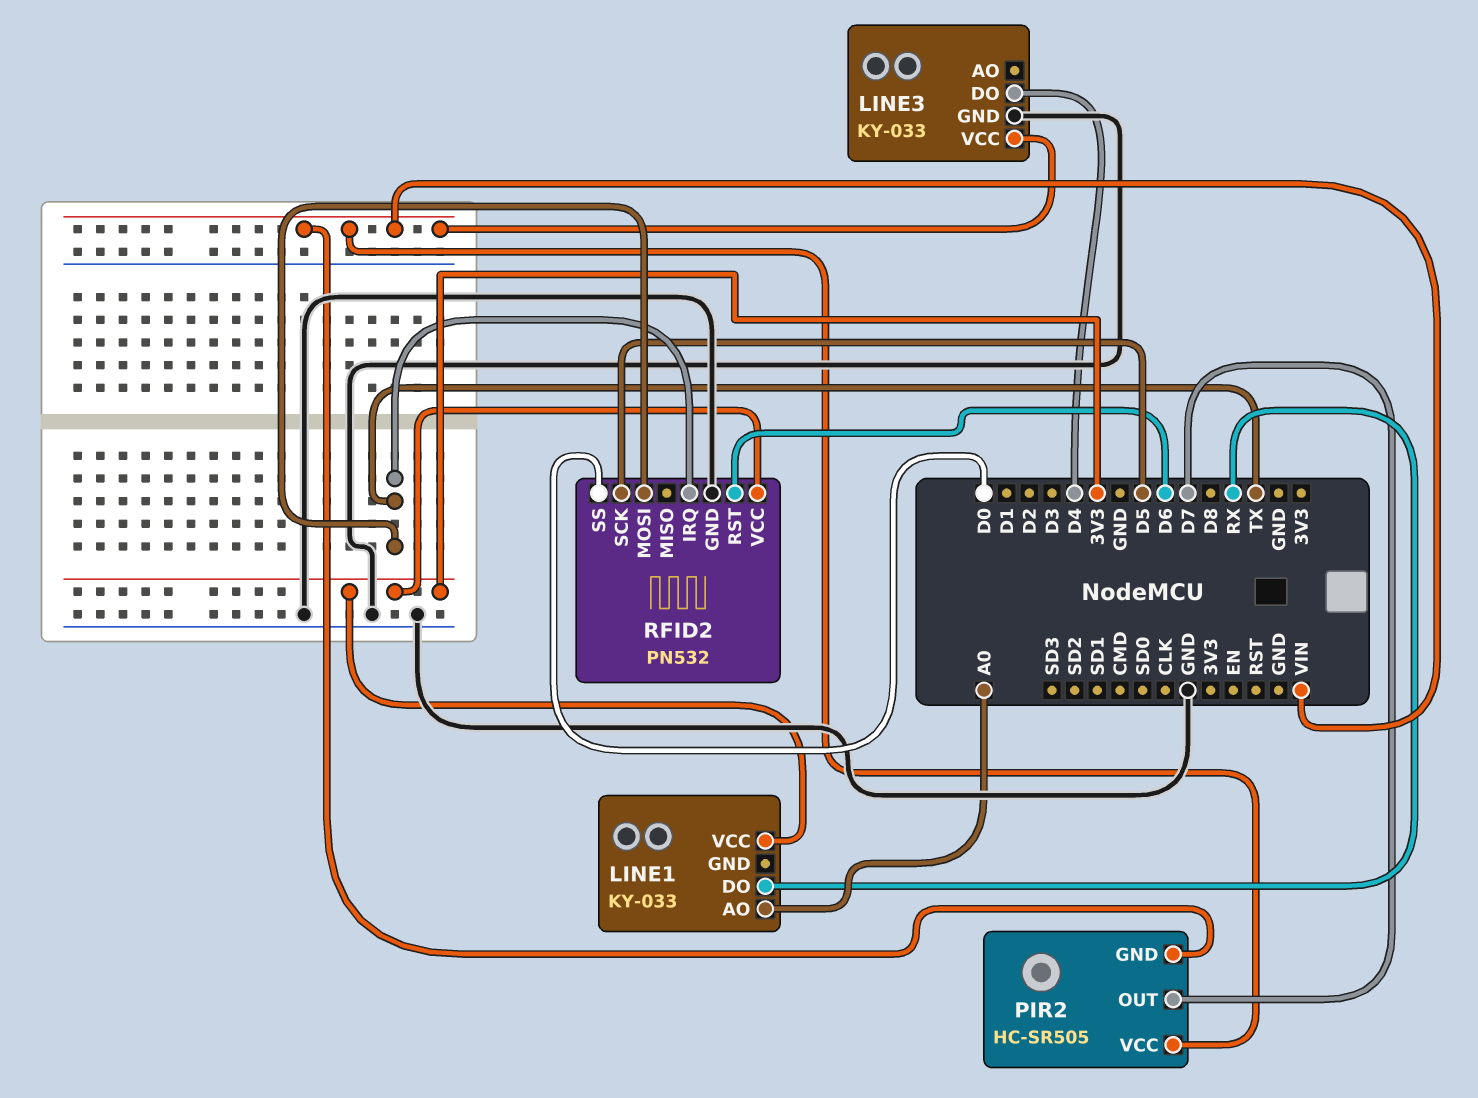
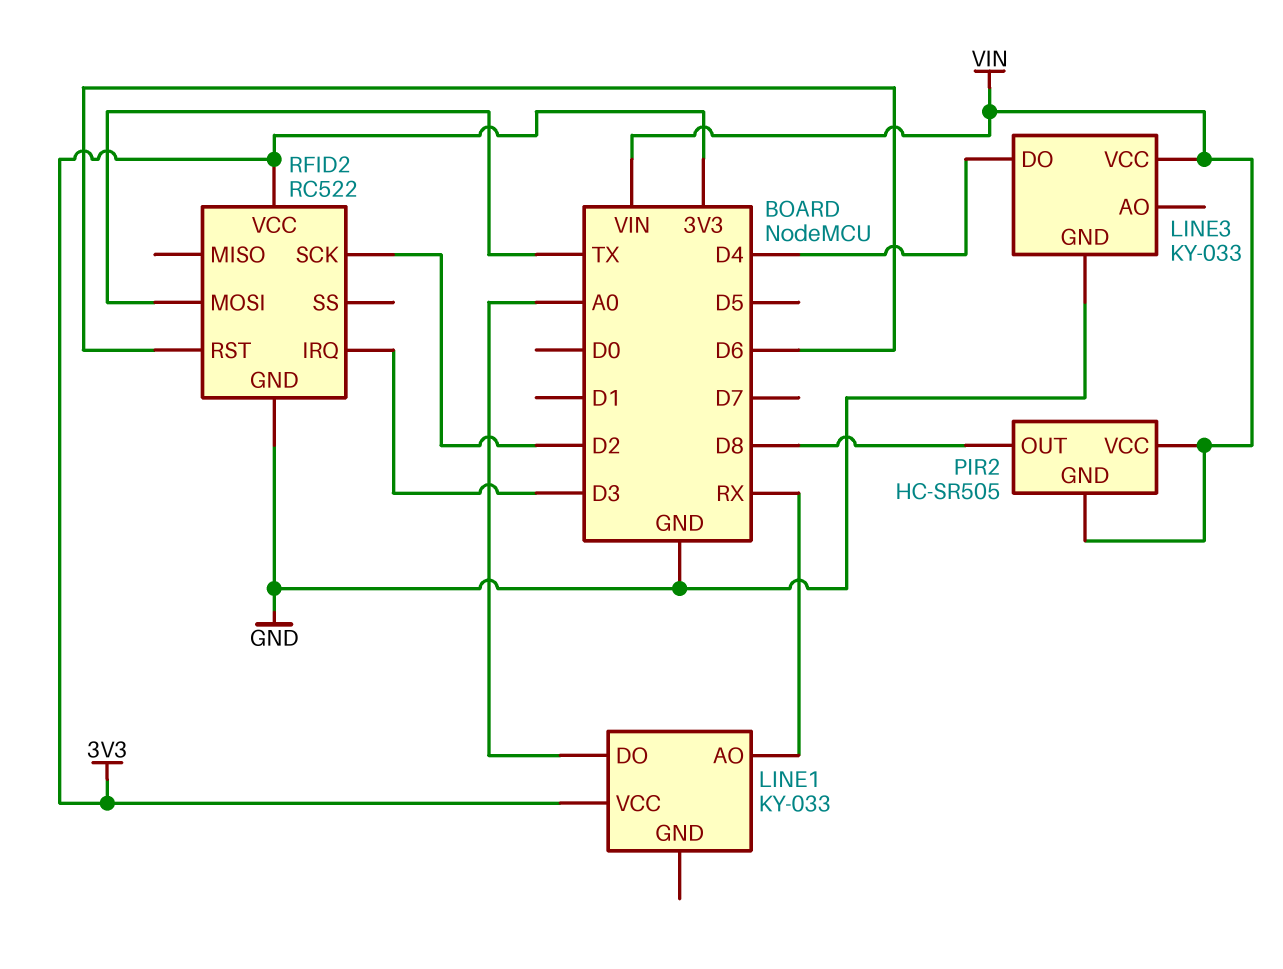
LINE1 pin AO: A0 -> RX
LINE1 pin DO: RX -> A0
PIR2 pin OUT: D7 -> D8
RFID2: PN532 -> RC522
RFID2 pin IRQ: TX -> D3
RFID2 pin SCK: D5 -> D2
RFID2 pin SS: D0 -> none

